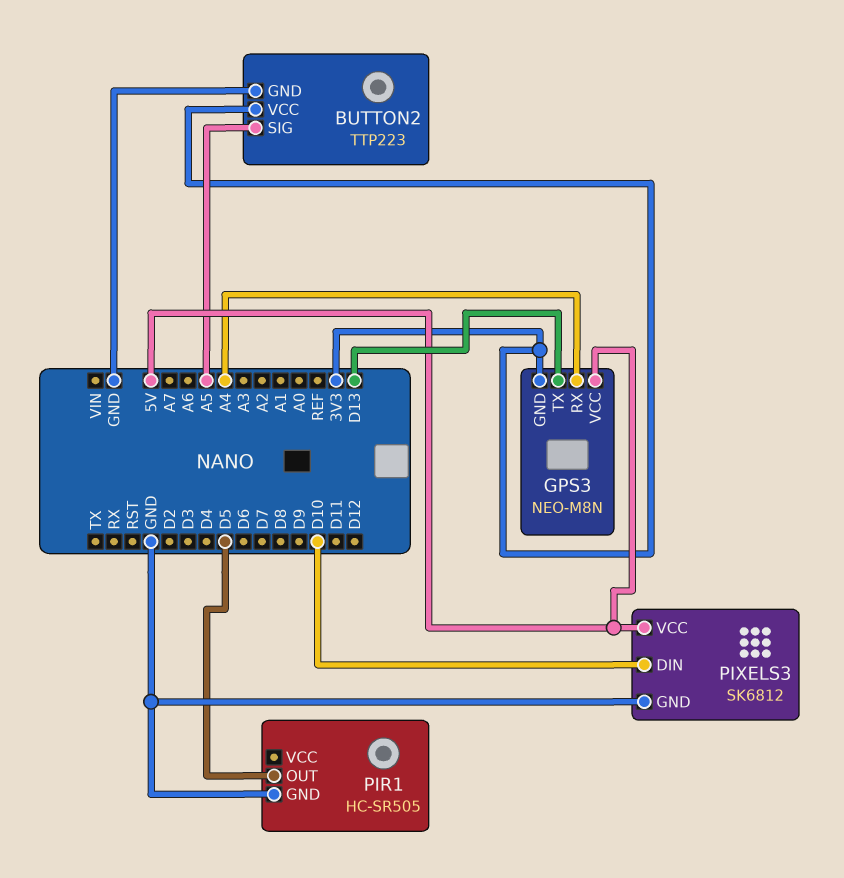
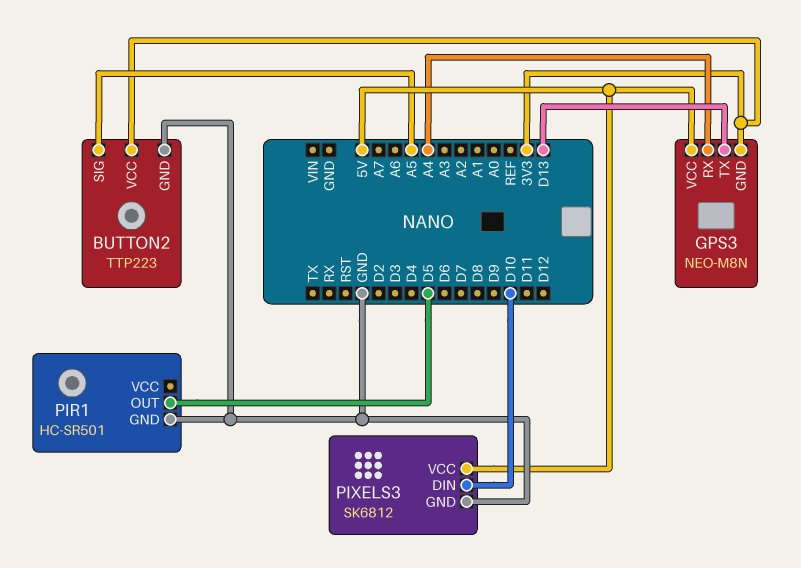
PIR1: HC-SR505 -> HC-SR501

